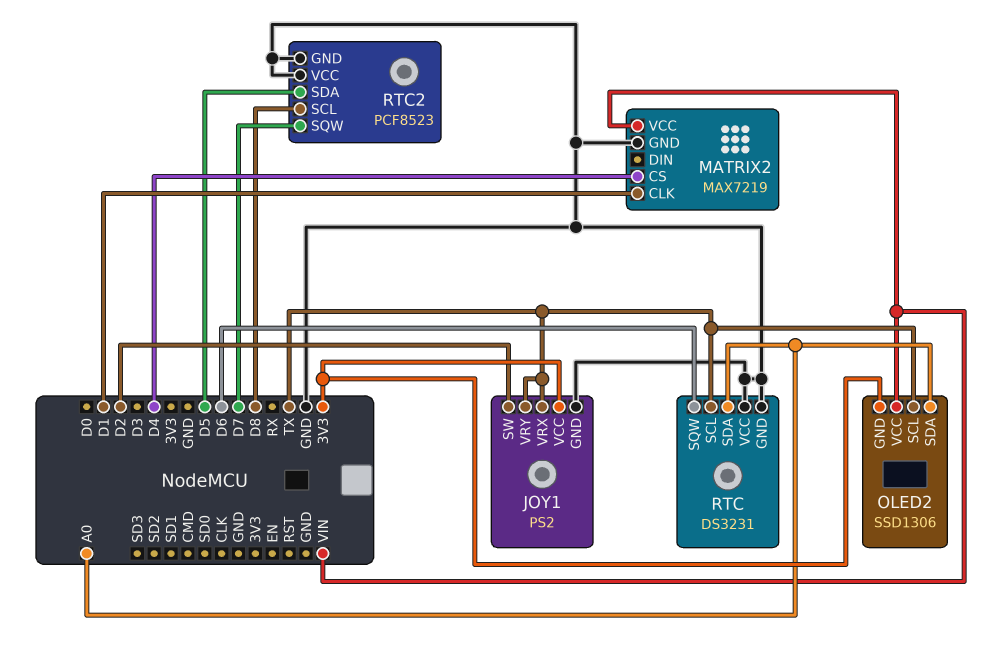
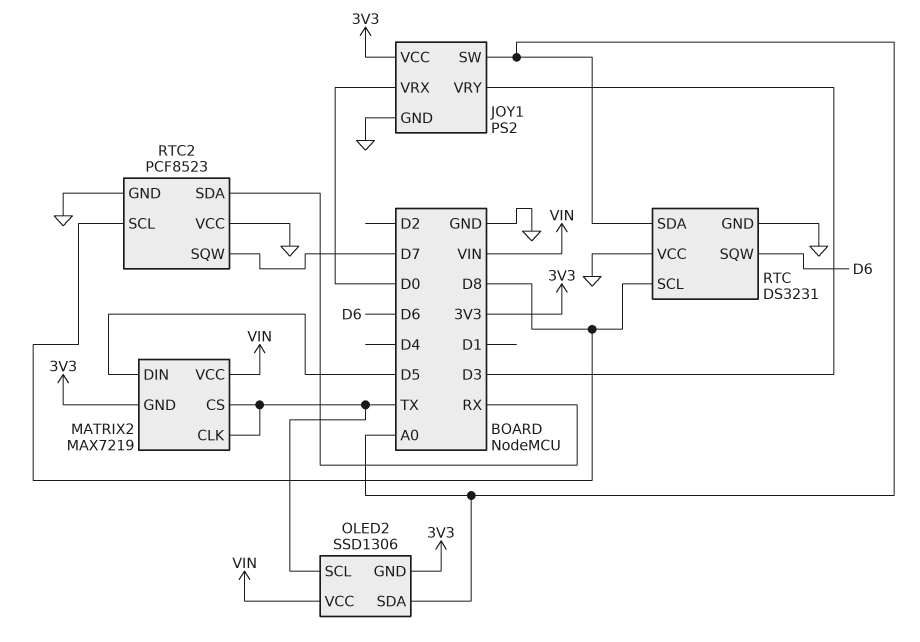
JOY1 pin SW: D2 -> A0
JOY1 pin VRX: TX -> D0
JOY1 pin VRY: TX -> D3
MATRIX2 pin CLK: D1 -> TX
MATRIX2 pin CS: D4 -> TX
MATRIX2 pin DIN: none -> D5
MATRIX2 pin GND: GND -> 3V3
RTC pin SCL: TX -> D8
RTC2 pin SDA: D5 -> RX

